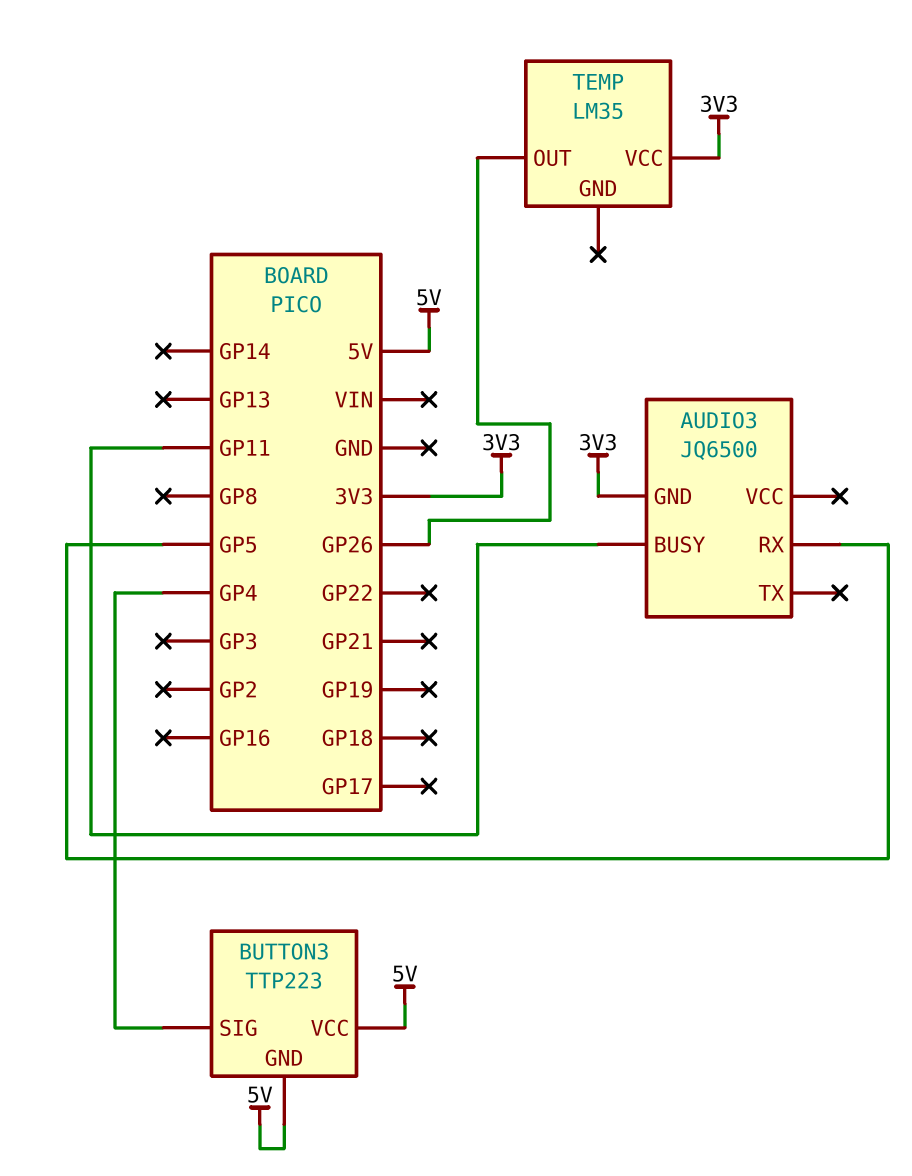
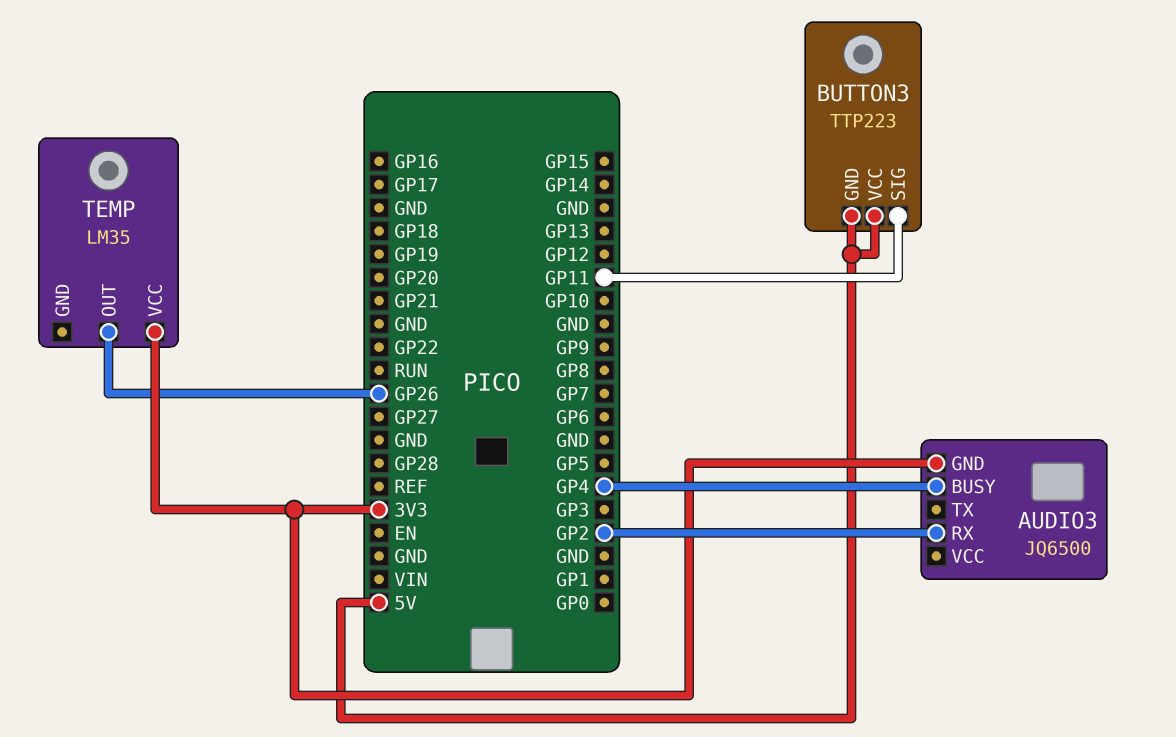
AUDIO3 pin BUSY: GP11 -> GP4
AUDIO3 pin RX: GP5 -> GP2
BUTTON3 pin SIG: GP4 -> GP11

